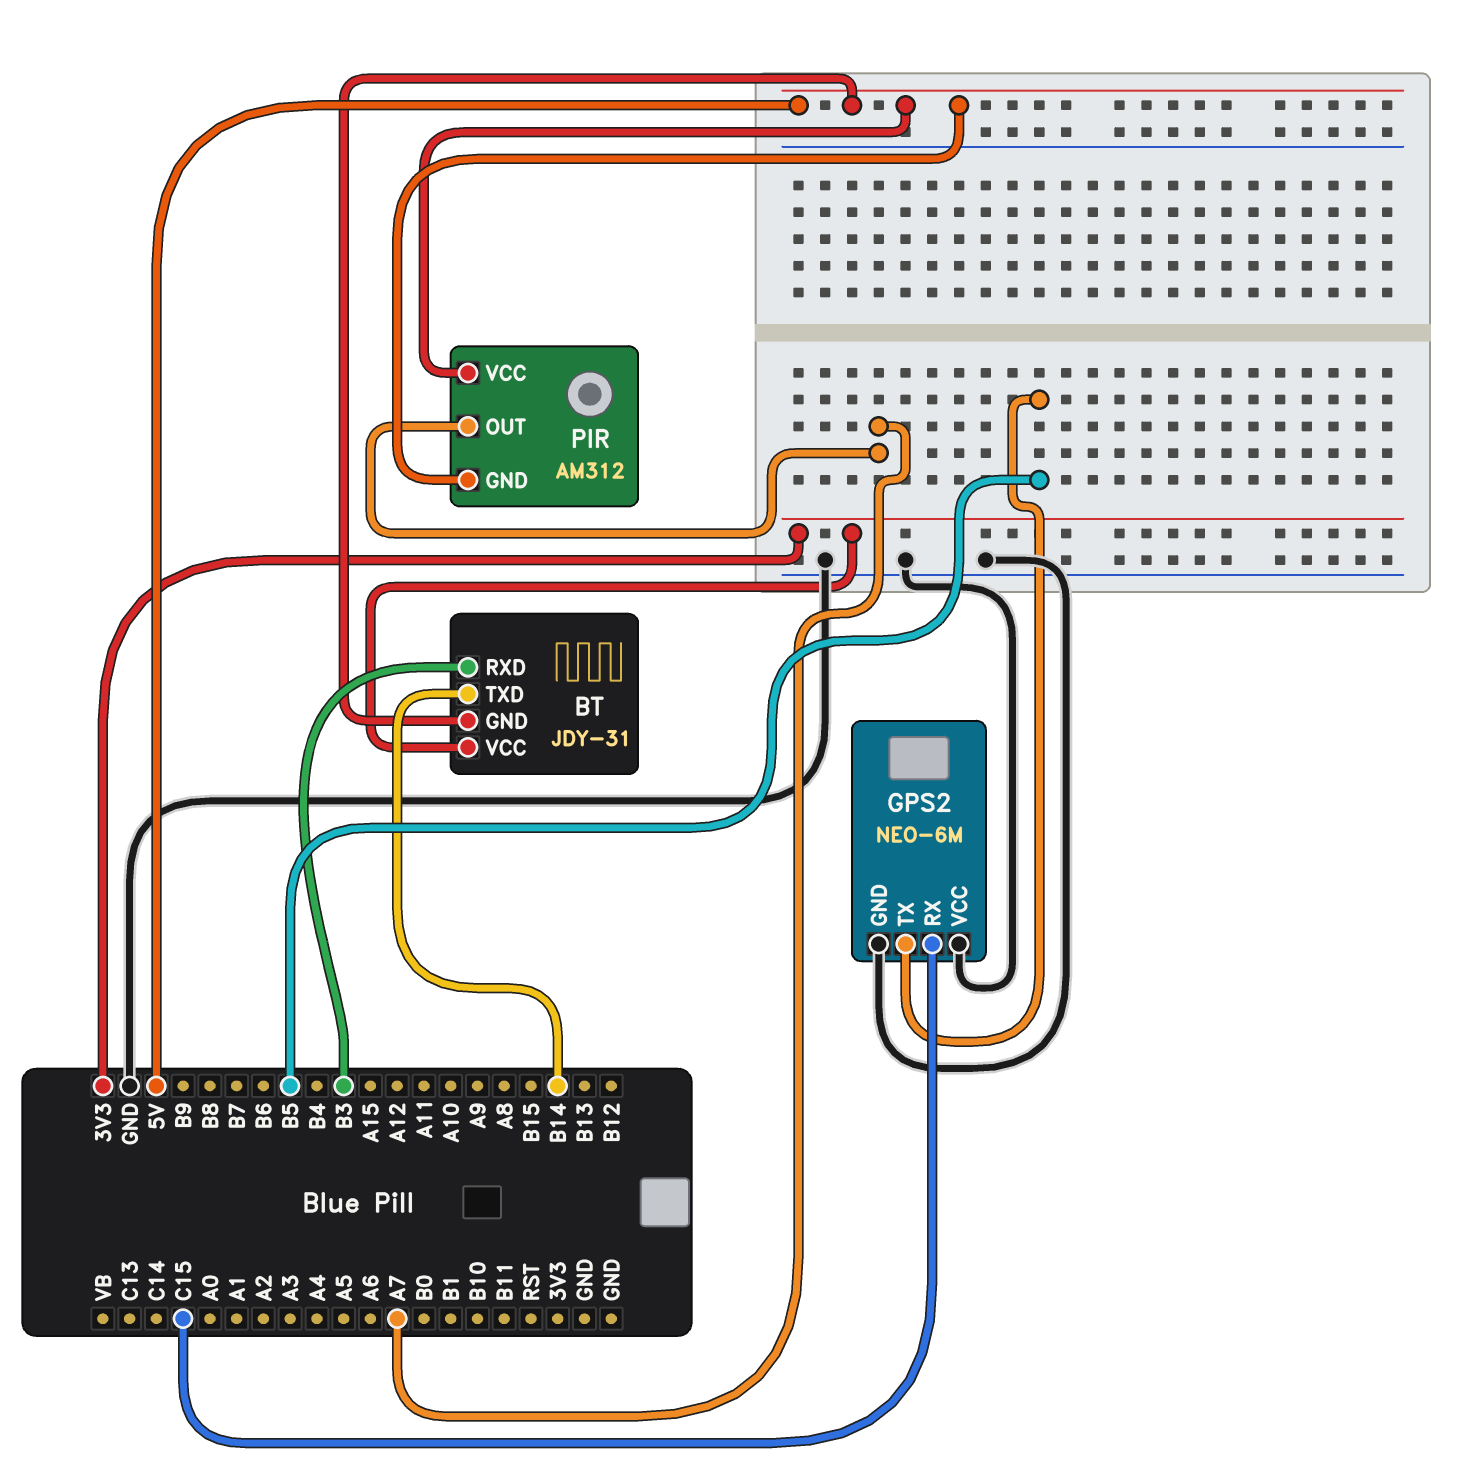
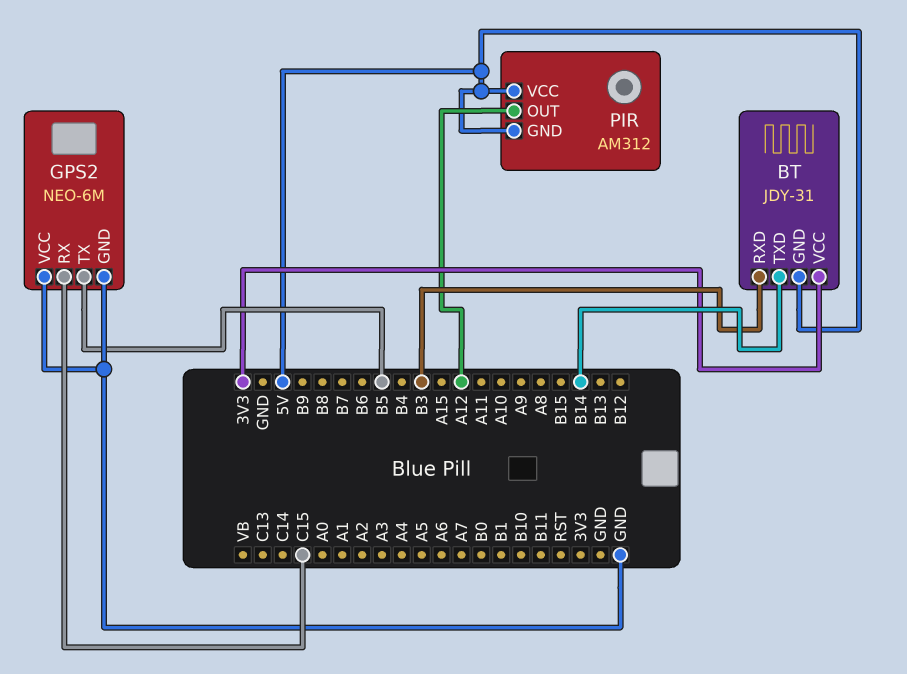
PIR pin OUT: A7 -> A12

